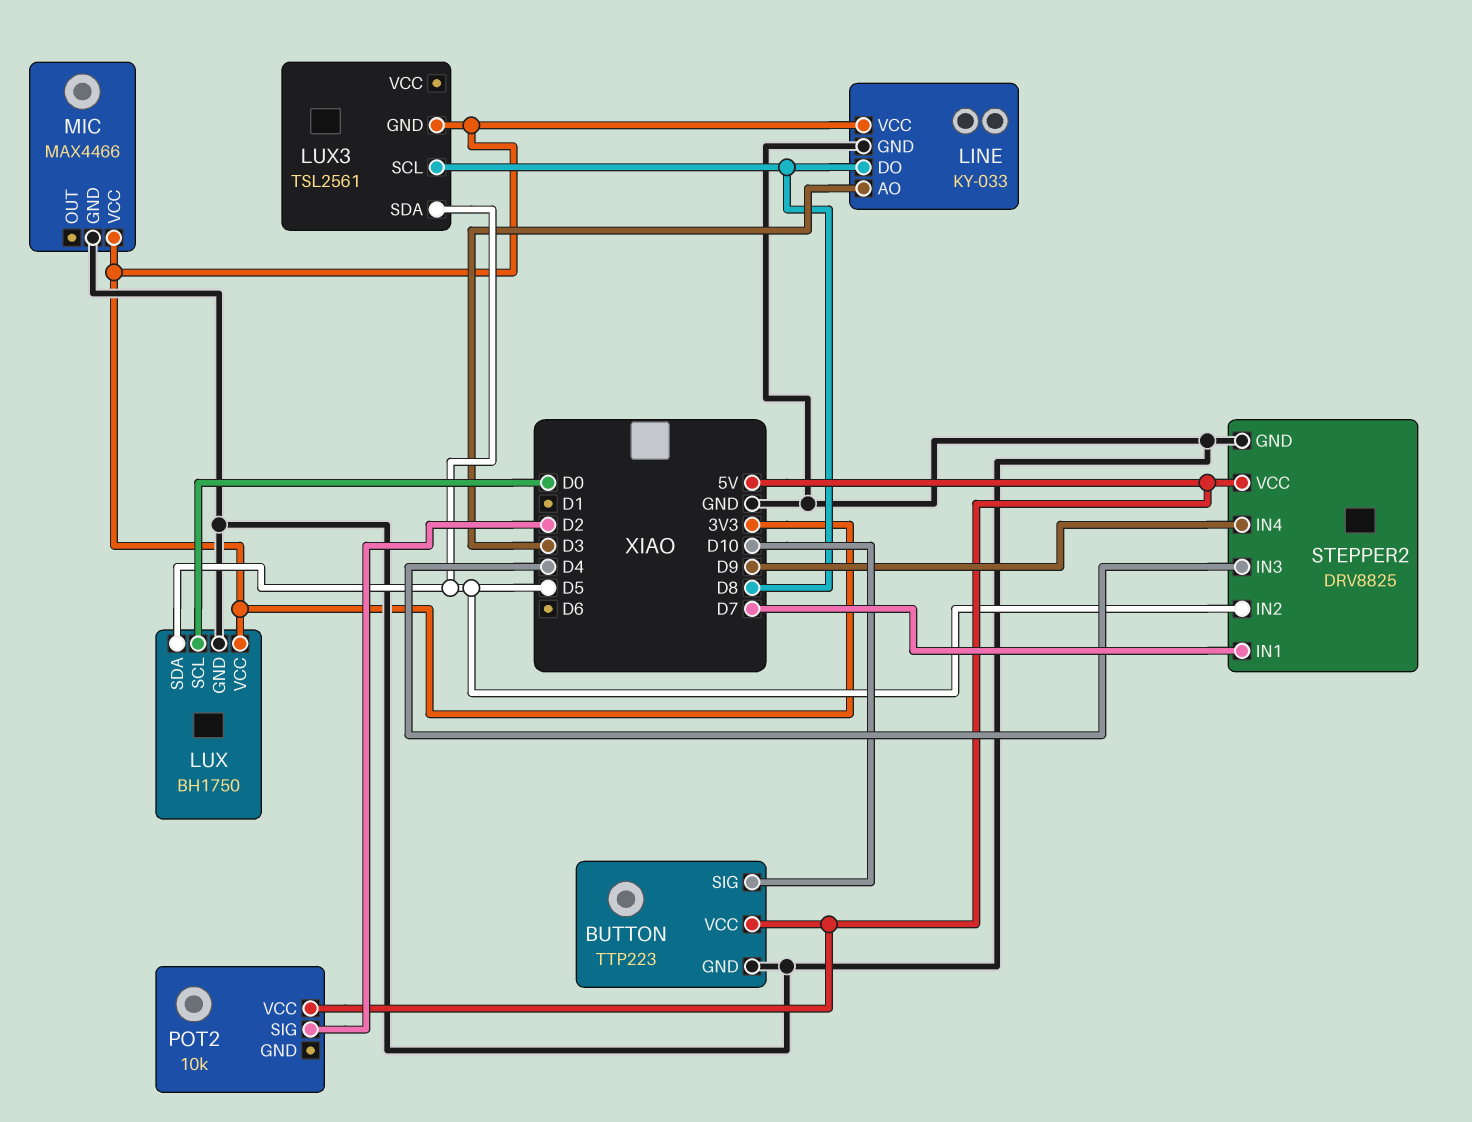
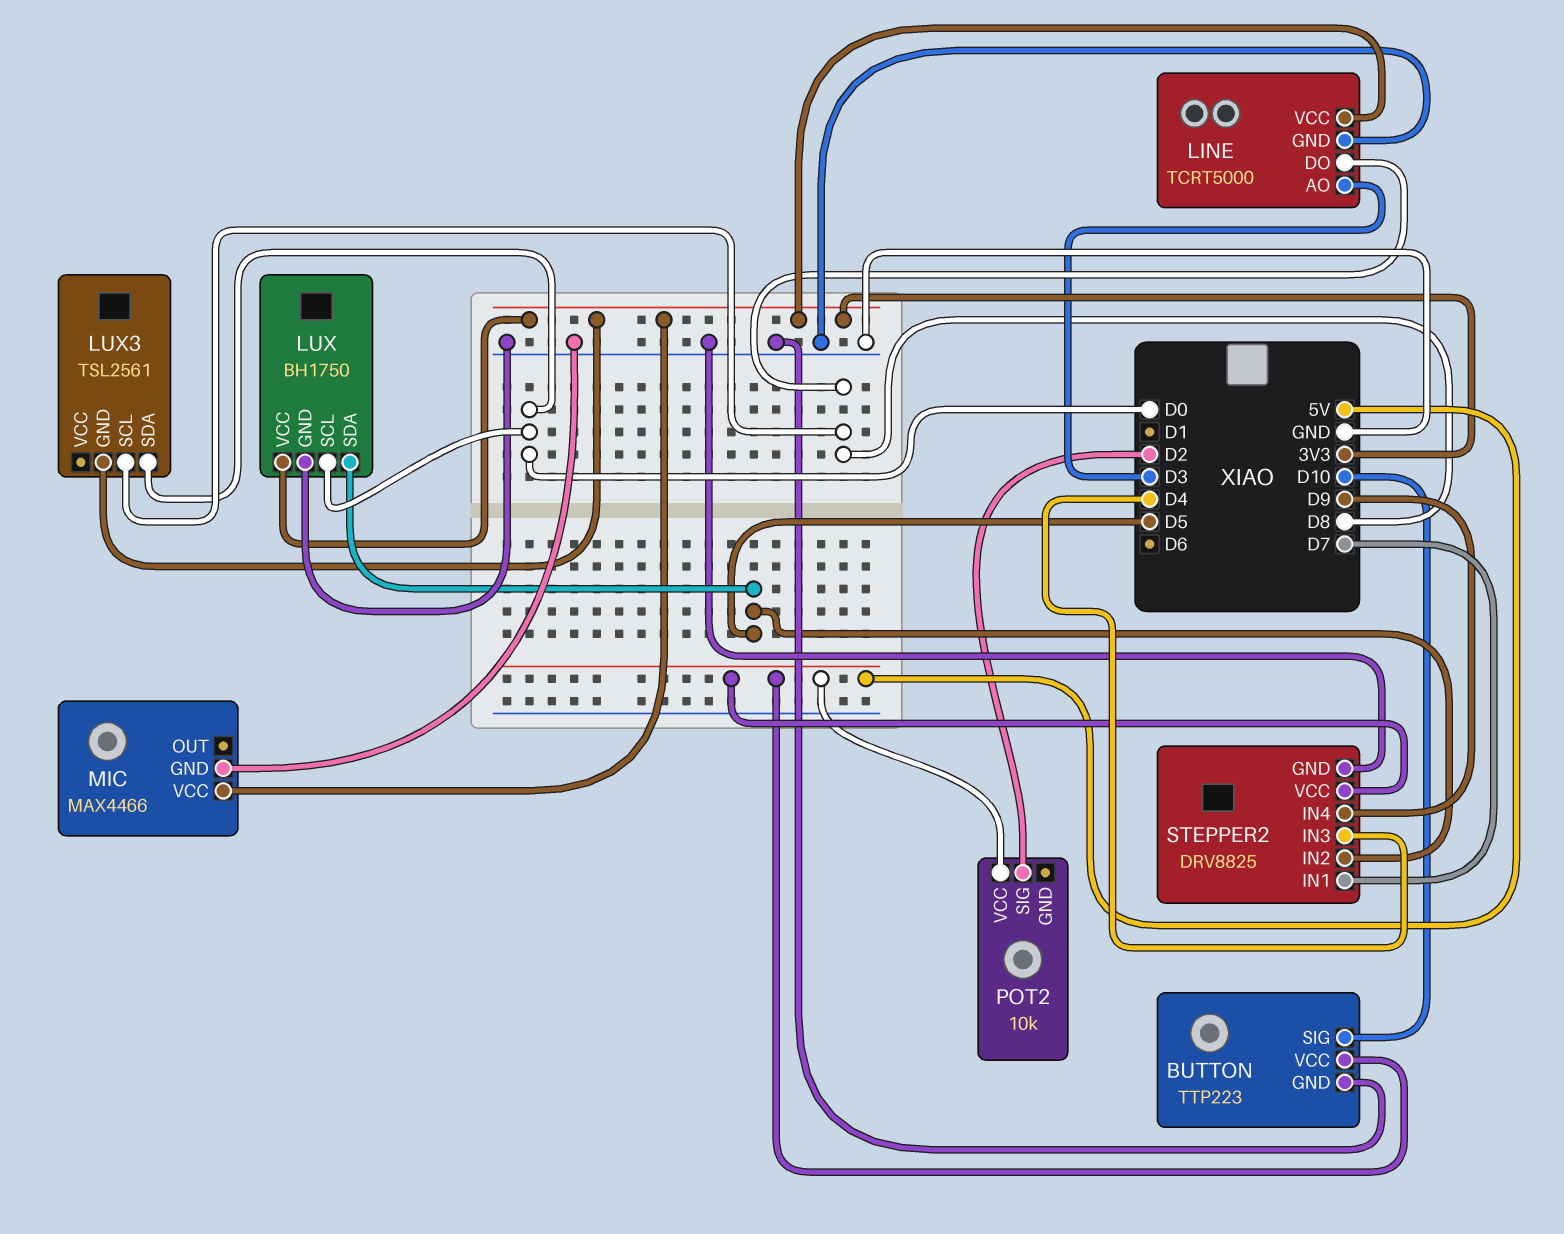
LINE: KY-033 -> TCRT5000
LUX3 pin SDA: D5 -> D0

